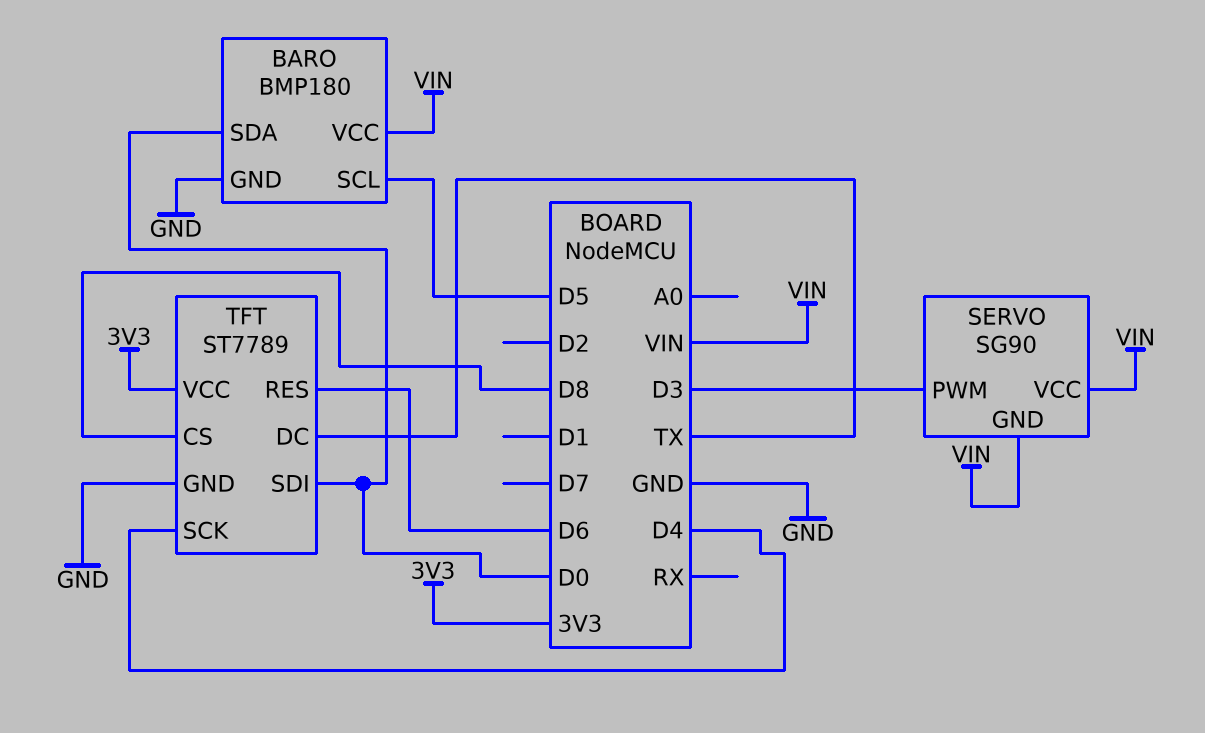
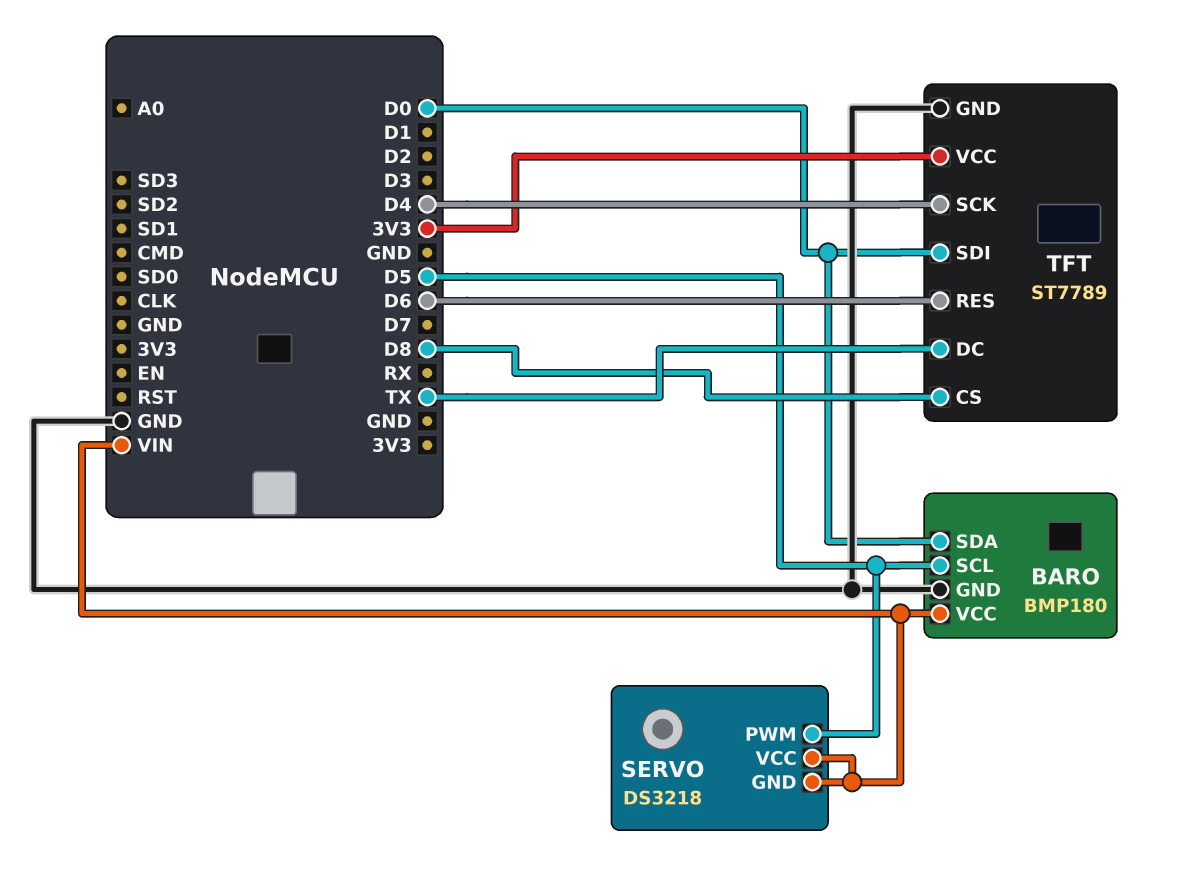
SERVO: SG90 -> DS3218
SERVO pin PWM: D3 -> D5

